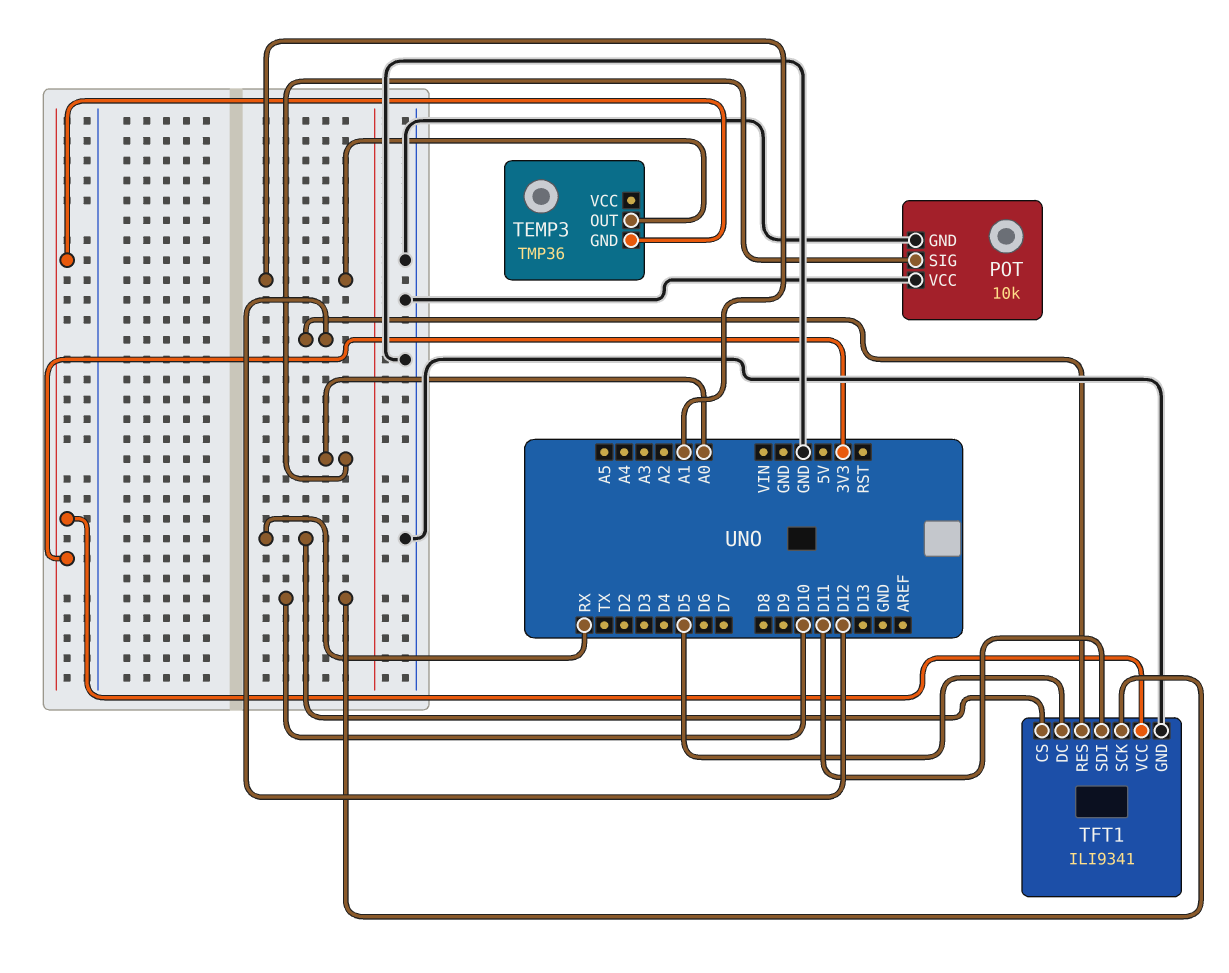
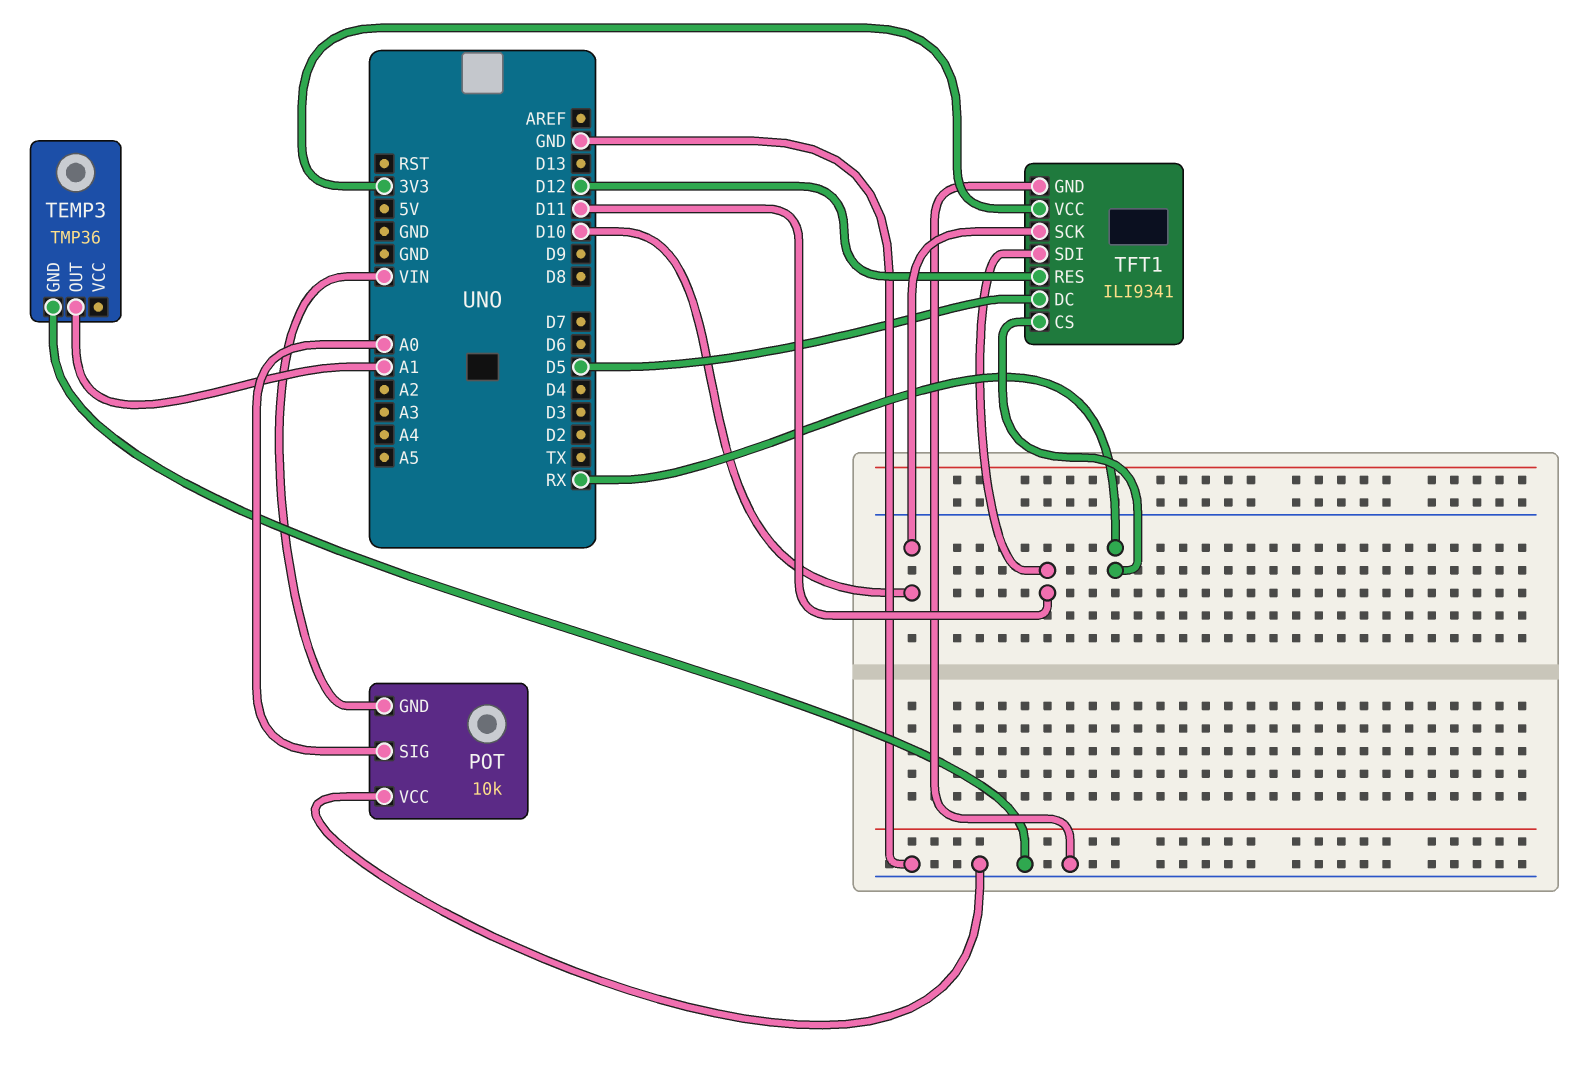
POT pin GND: GND -> VIN
TEMP3 pin GND: 3V3 -> GND

